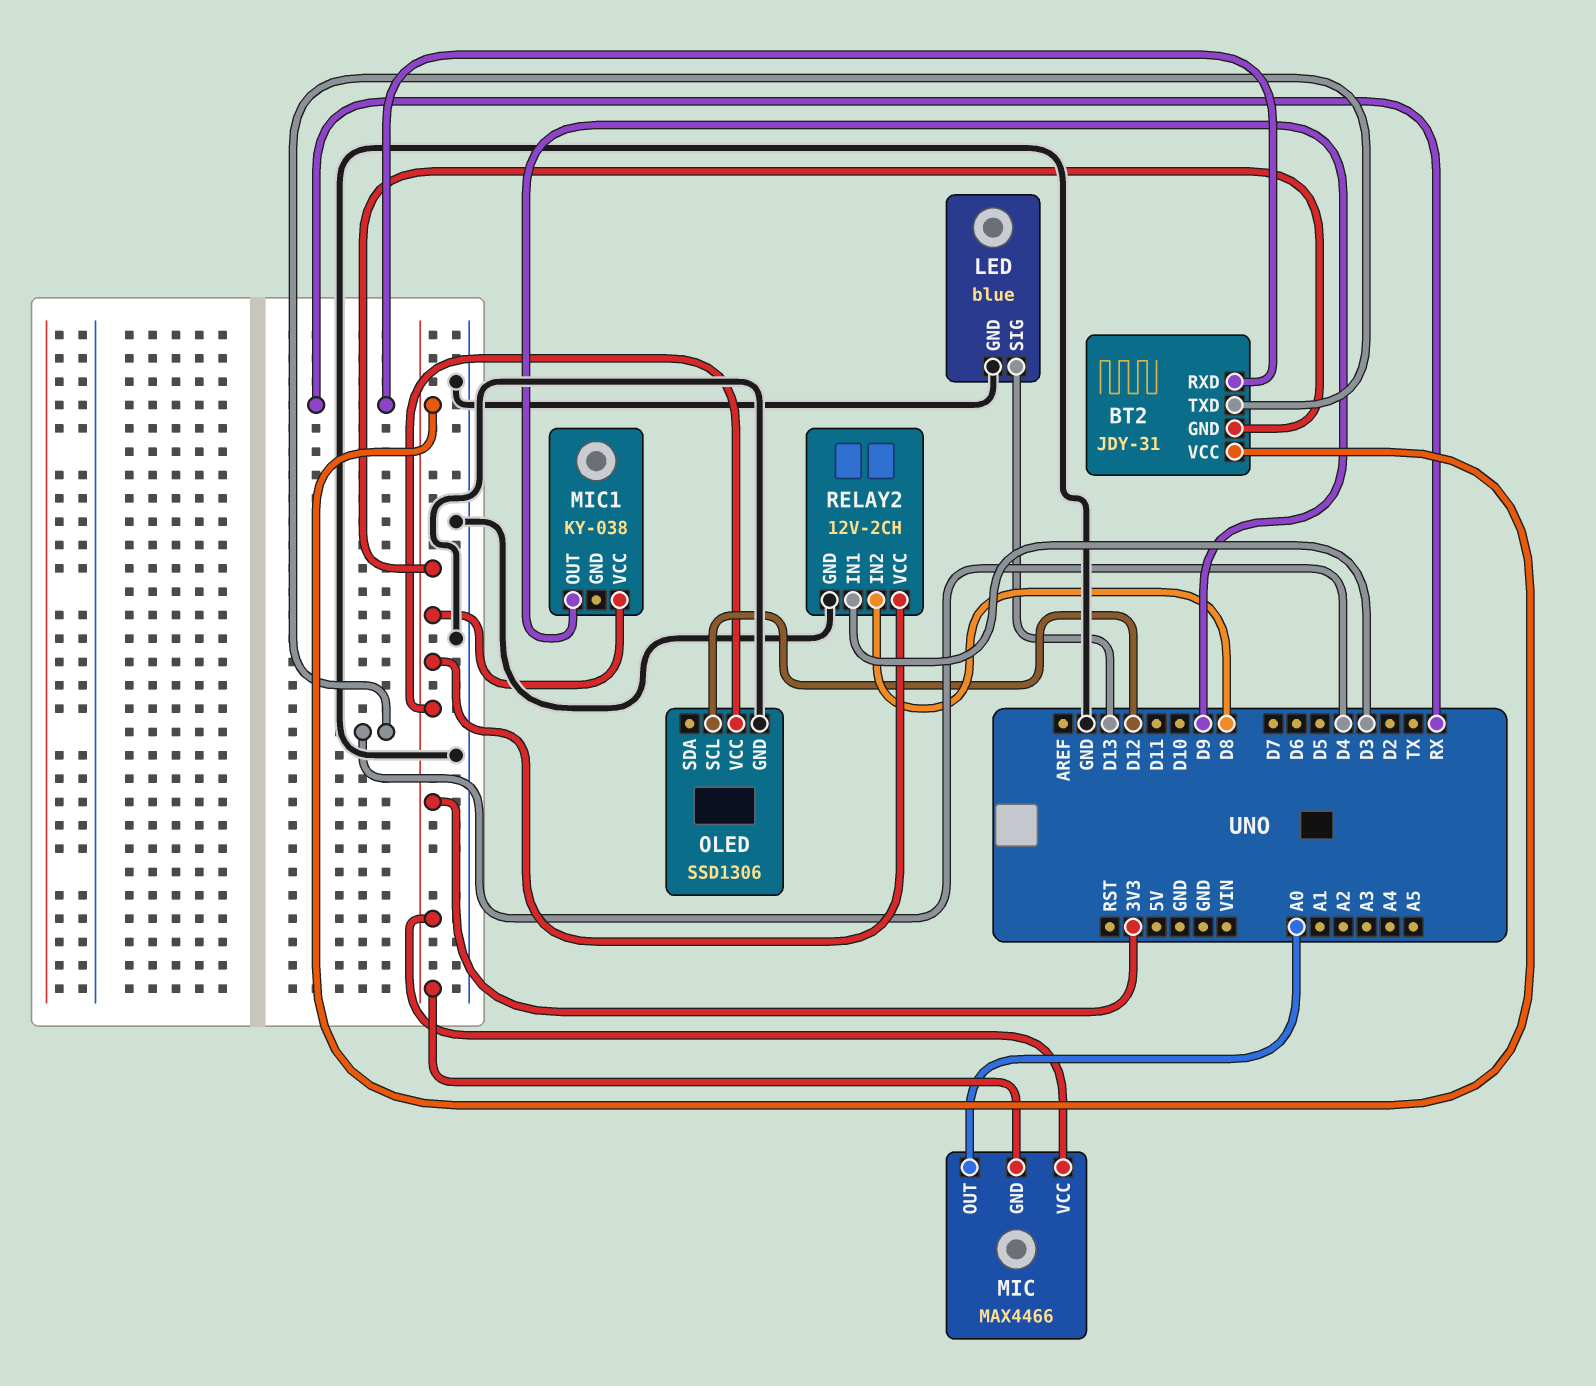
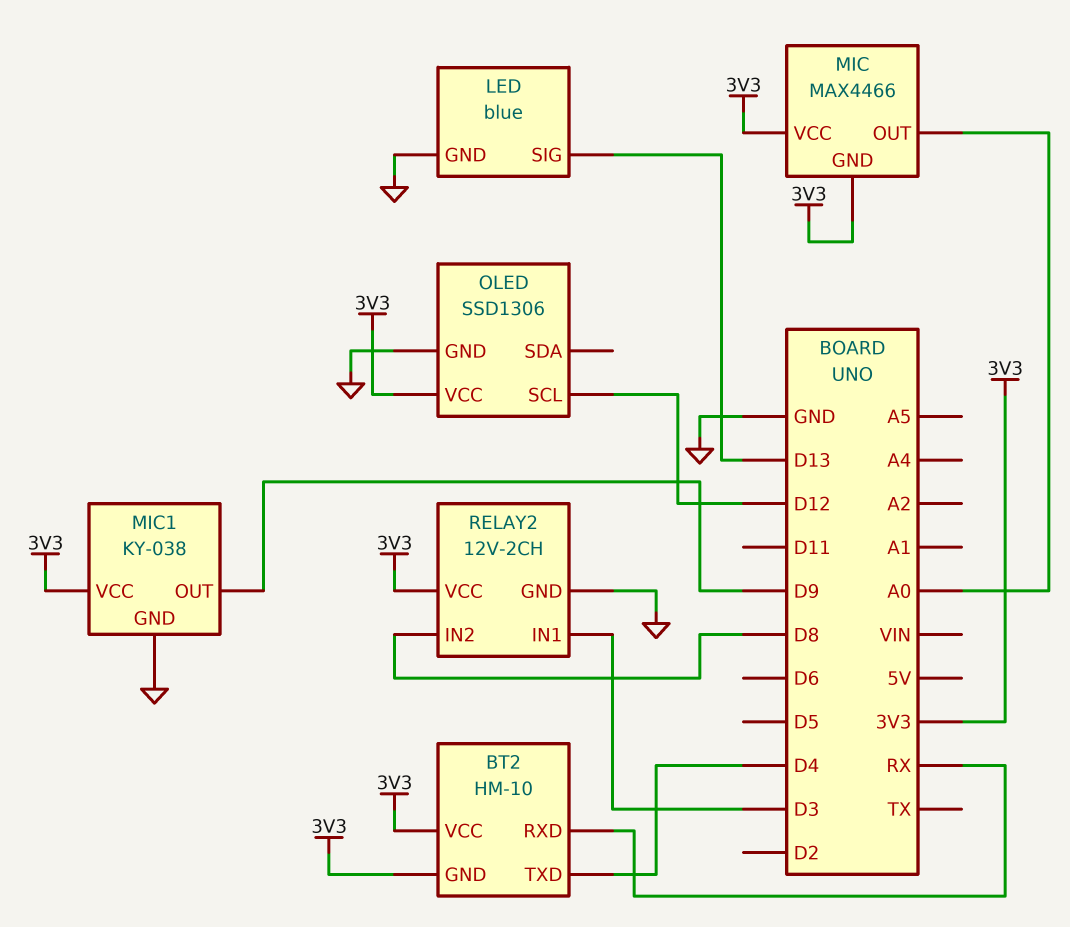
BT2: JDY-31 -> HM-10
MIC1 pin GND: none -> GND

